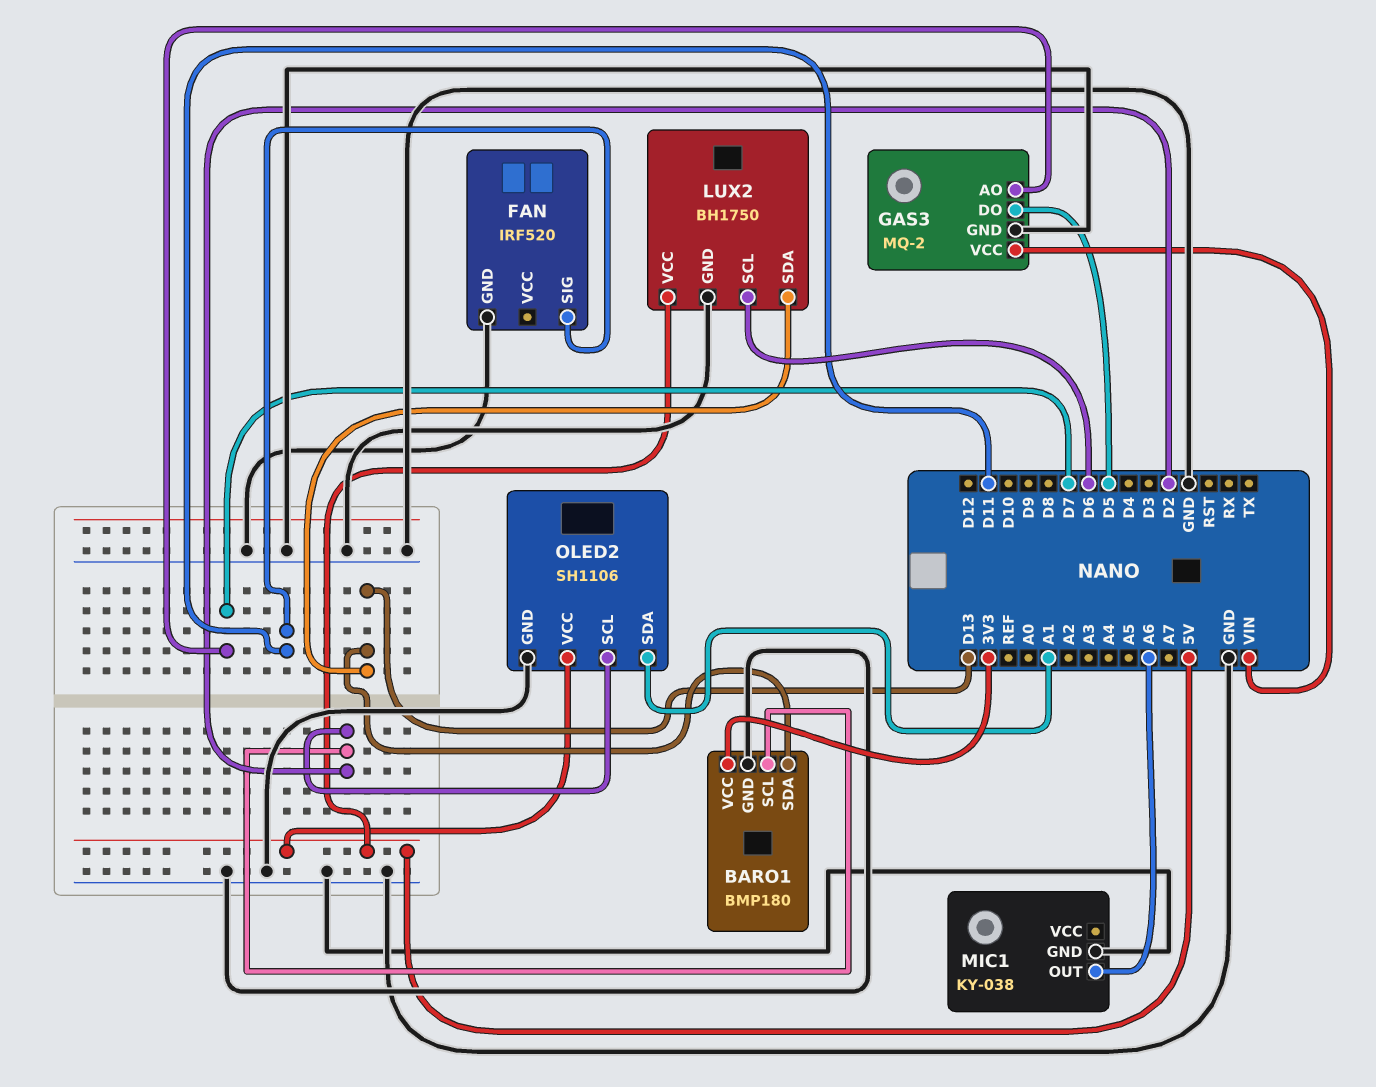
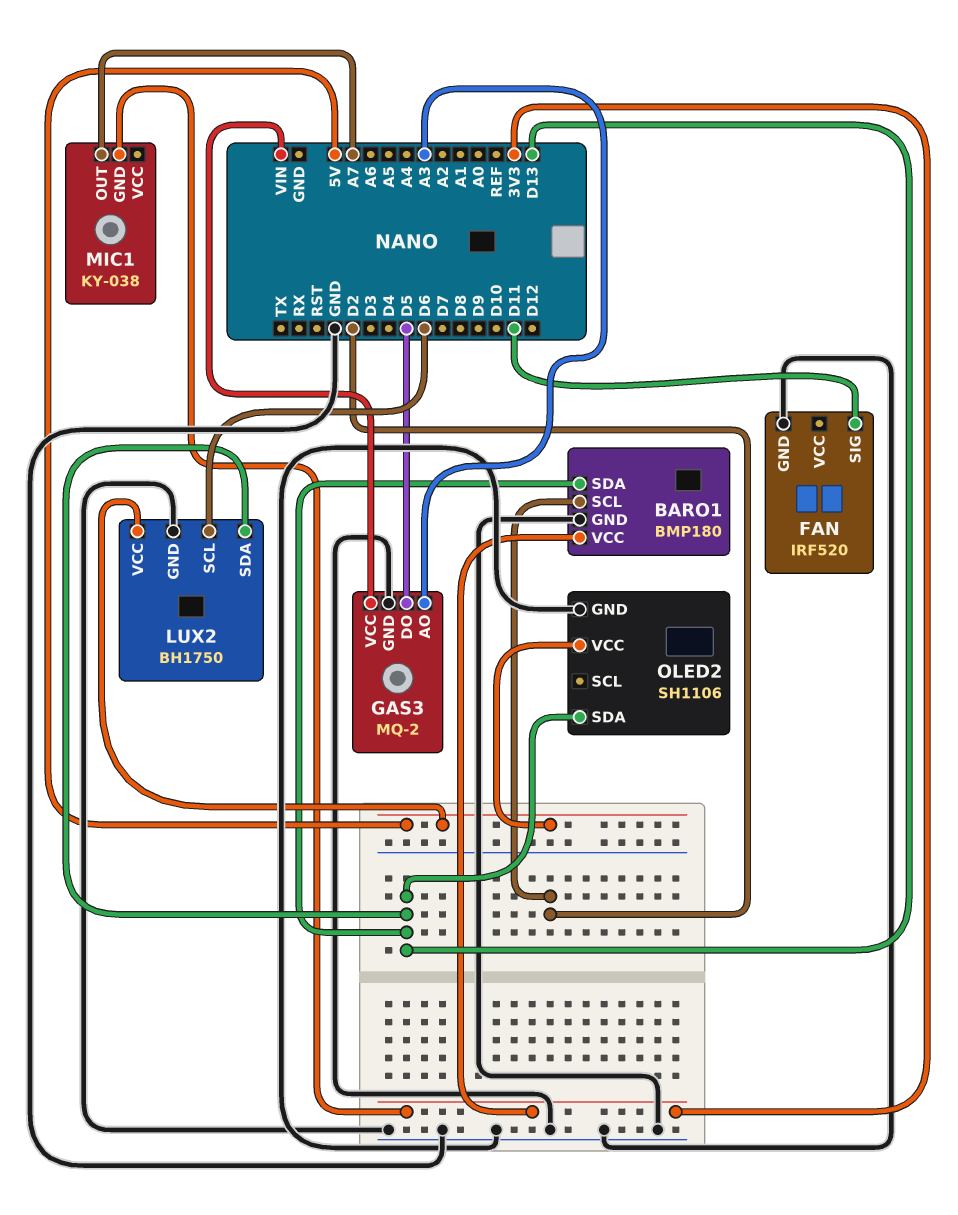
GAS3 pin AO: D7 -> A3
MIC1 pin GND: GND -> 3V3
MIC1 pin OUT: A6 -> A7
OLED2 pin SCL: D2 -> none
OLED2 pin SDA: A1 -> D13

